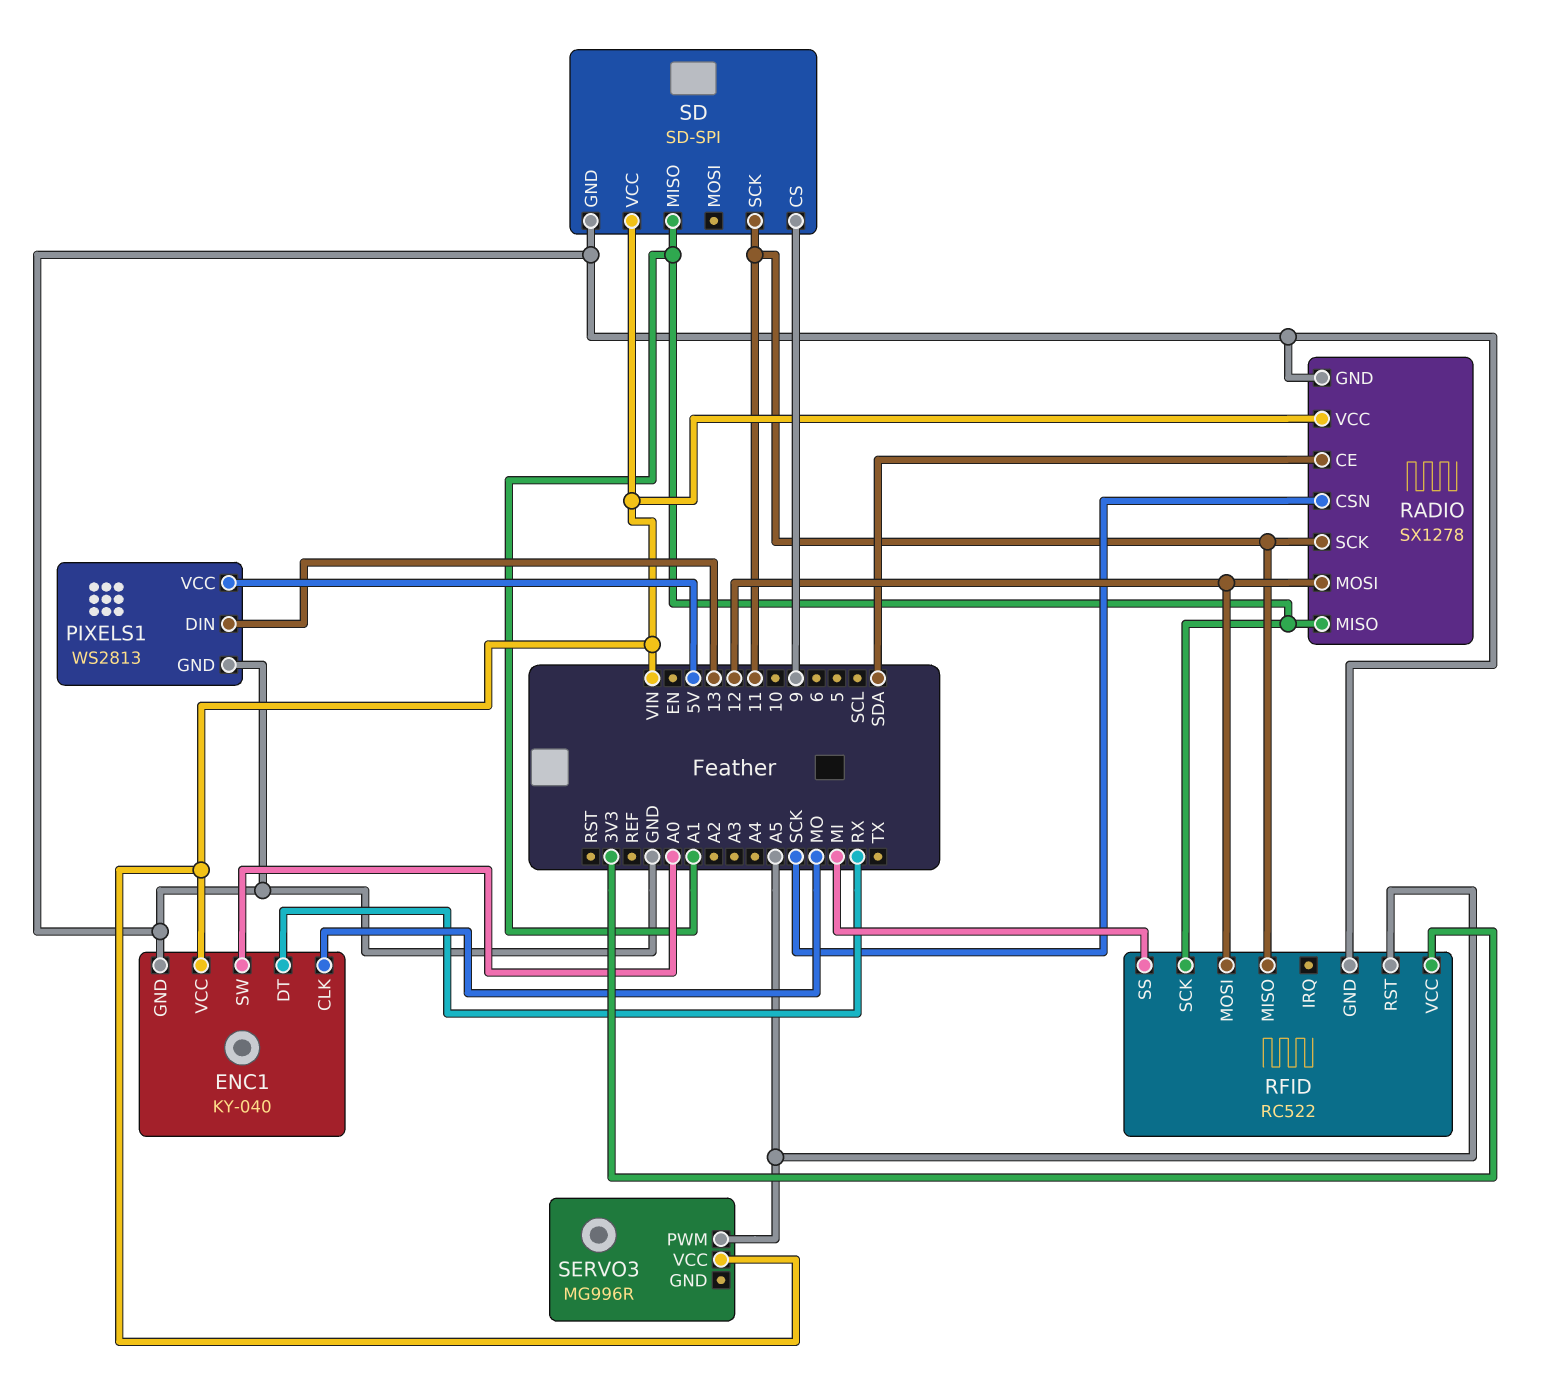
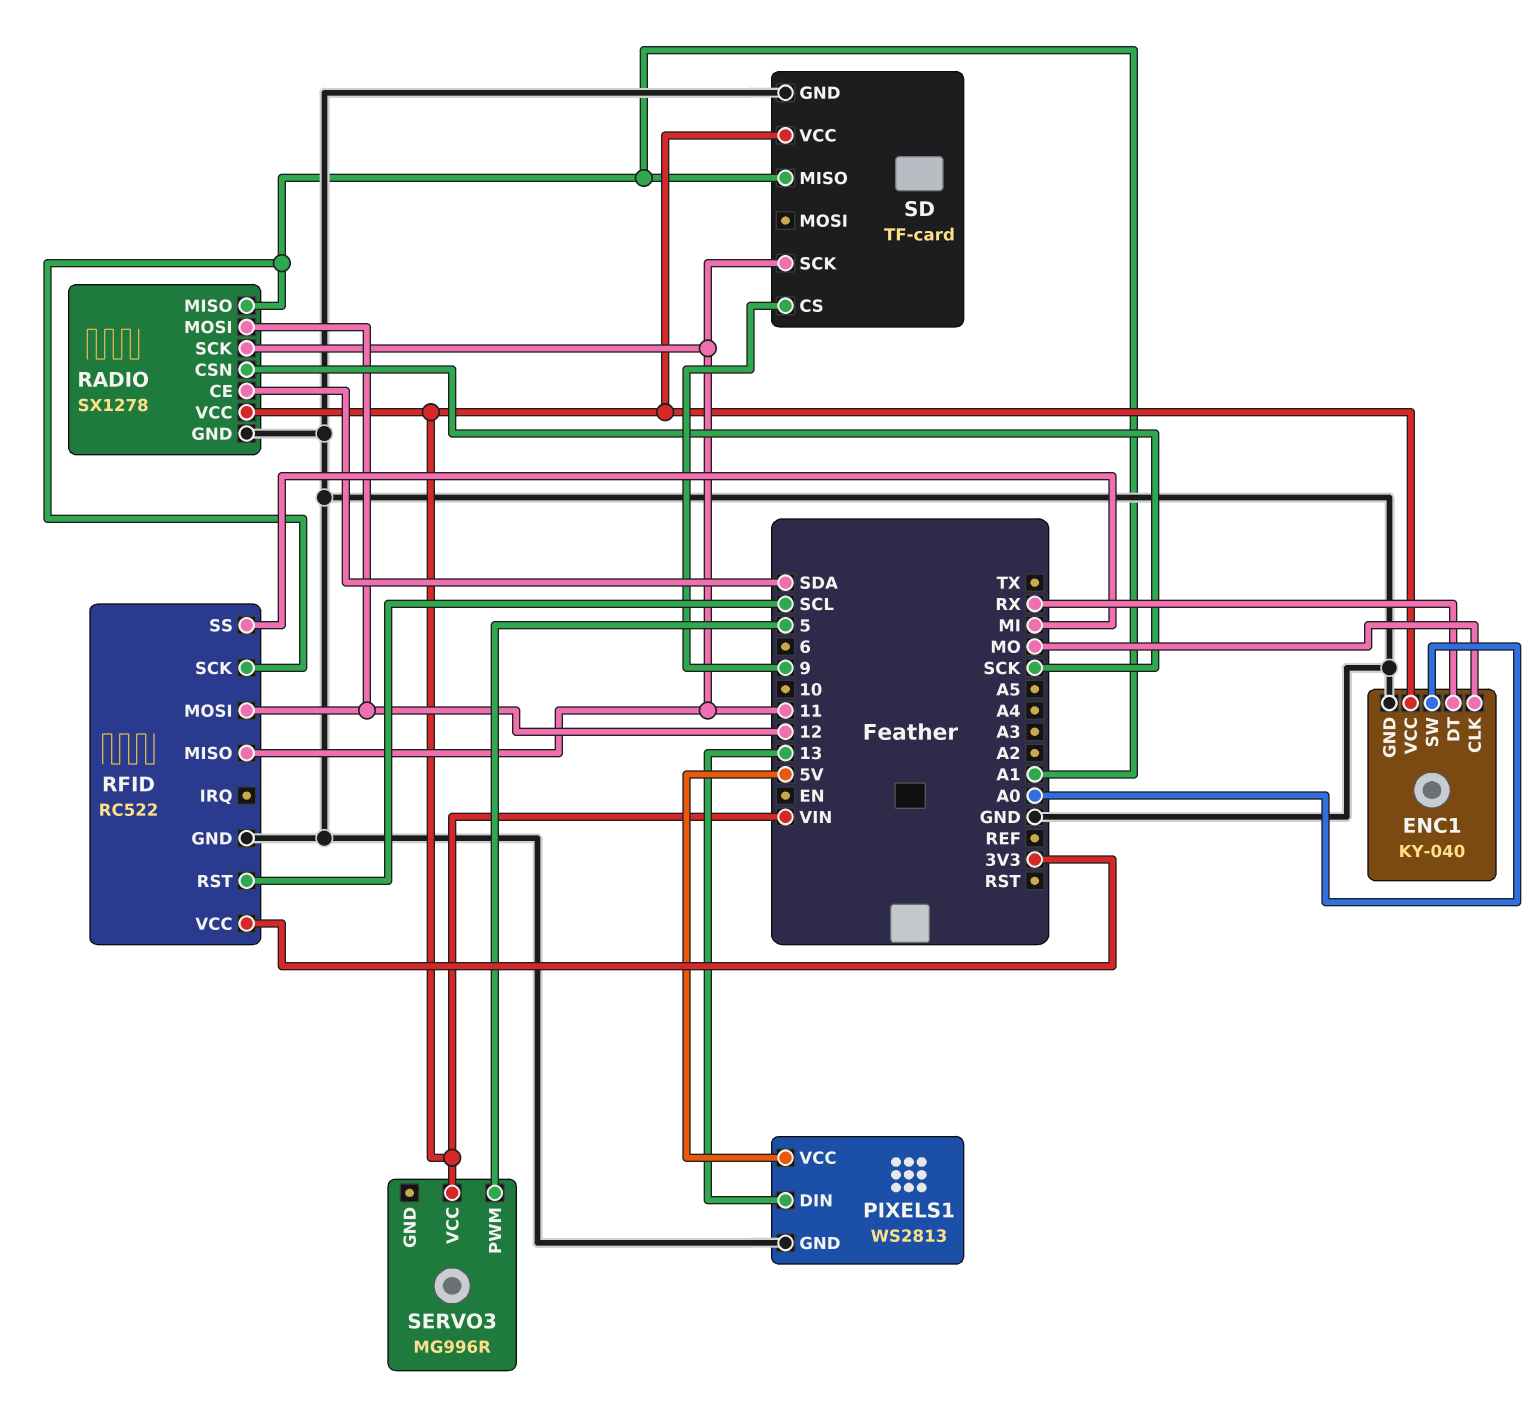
RFID pin RST: A5 -> SCL
SD: SD-SPI -> TF-card
SERVO3 pin PWM: A5 -> 5

